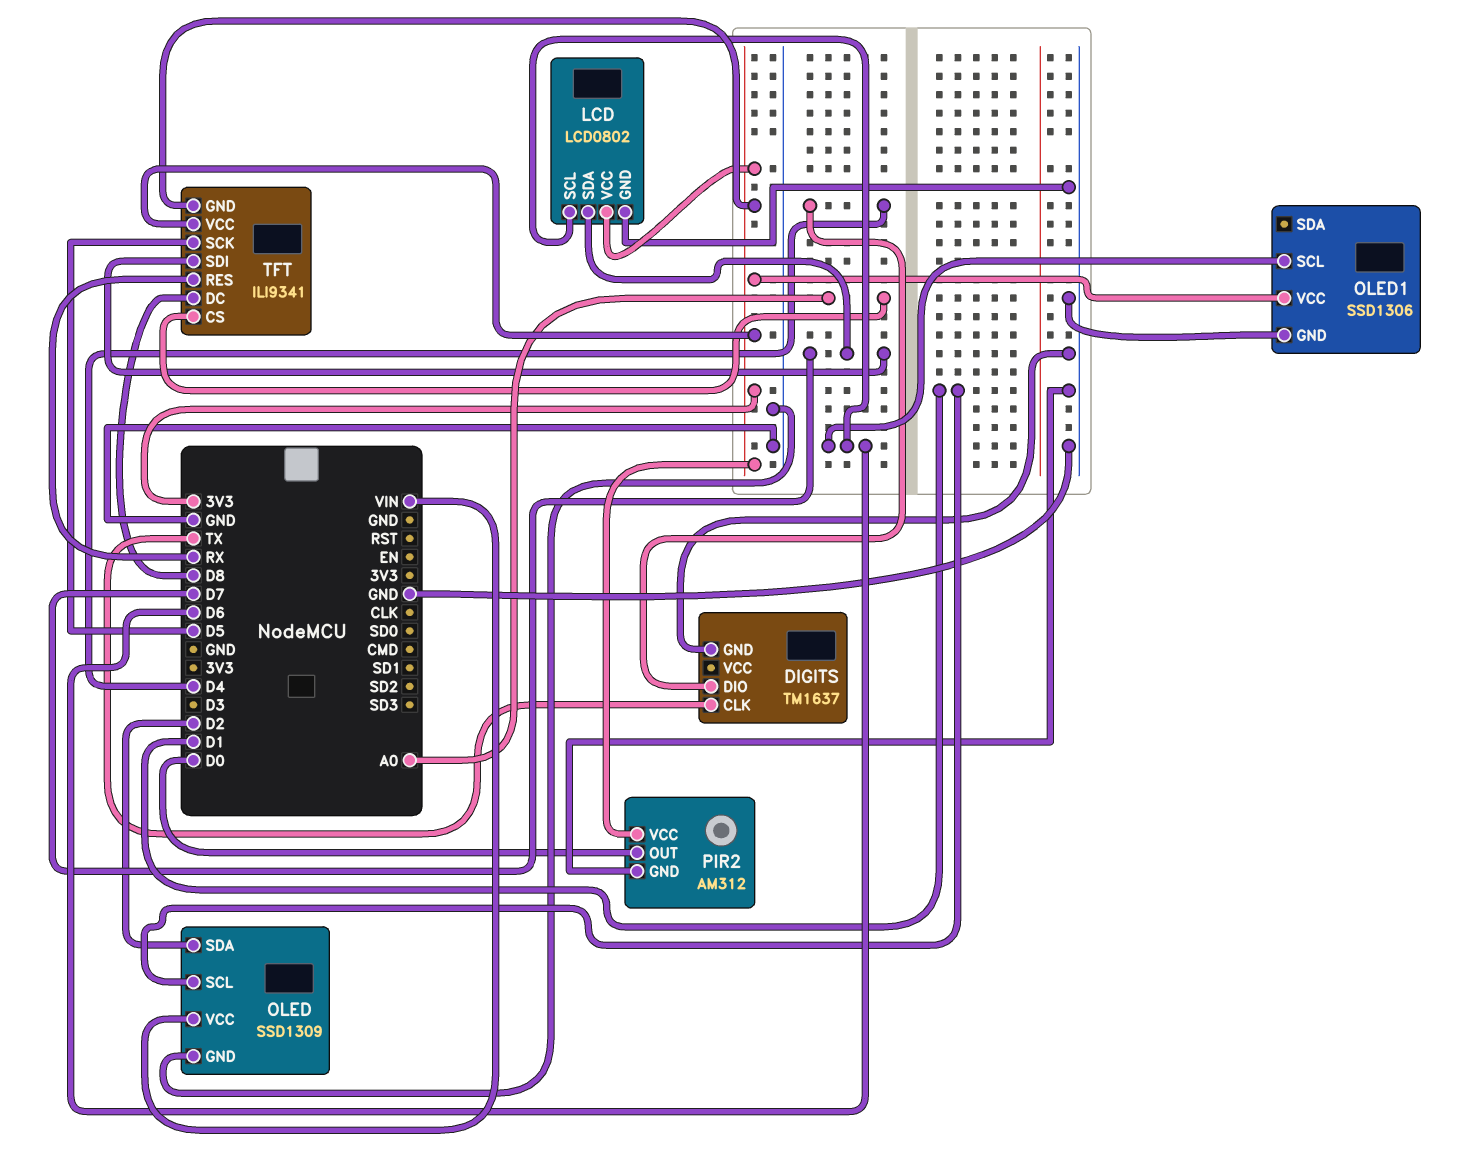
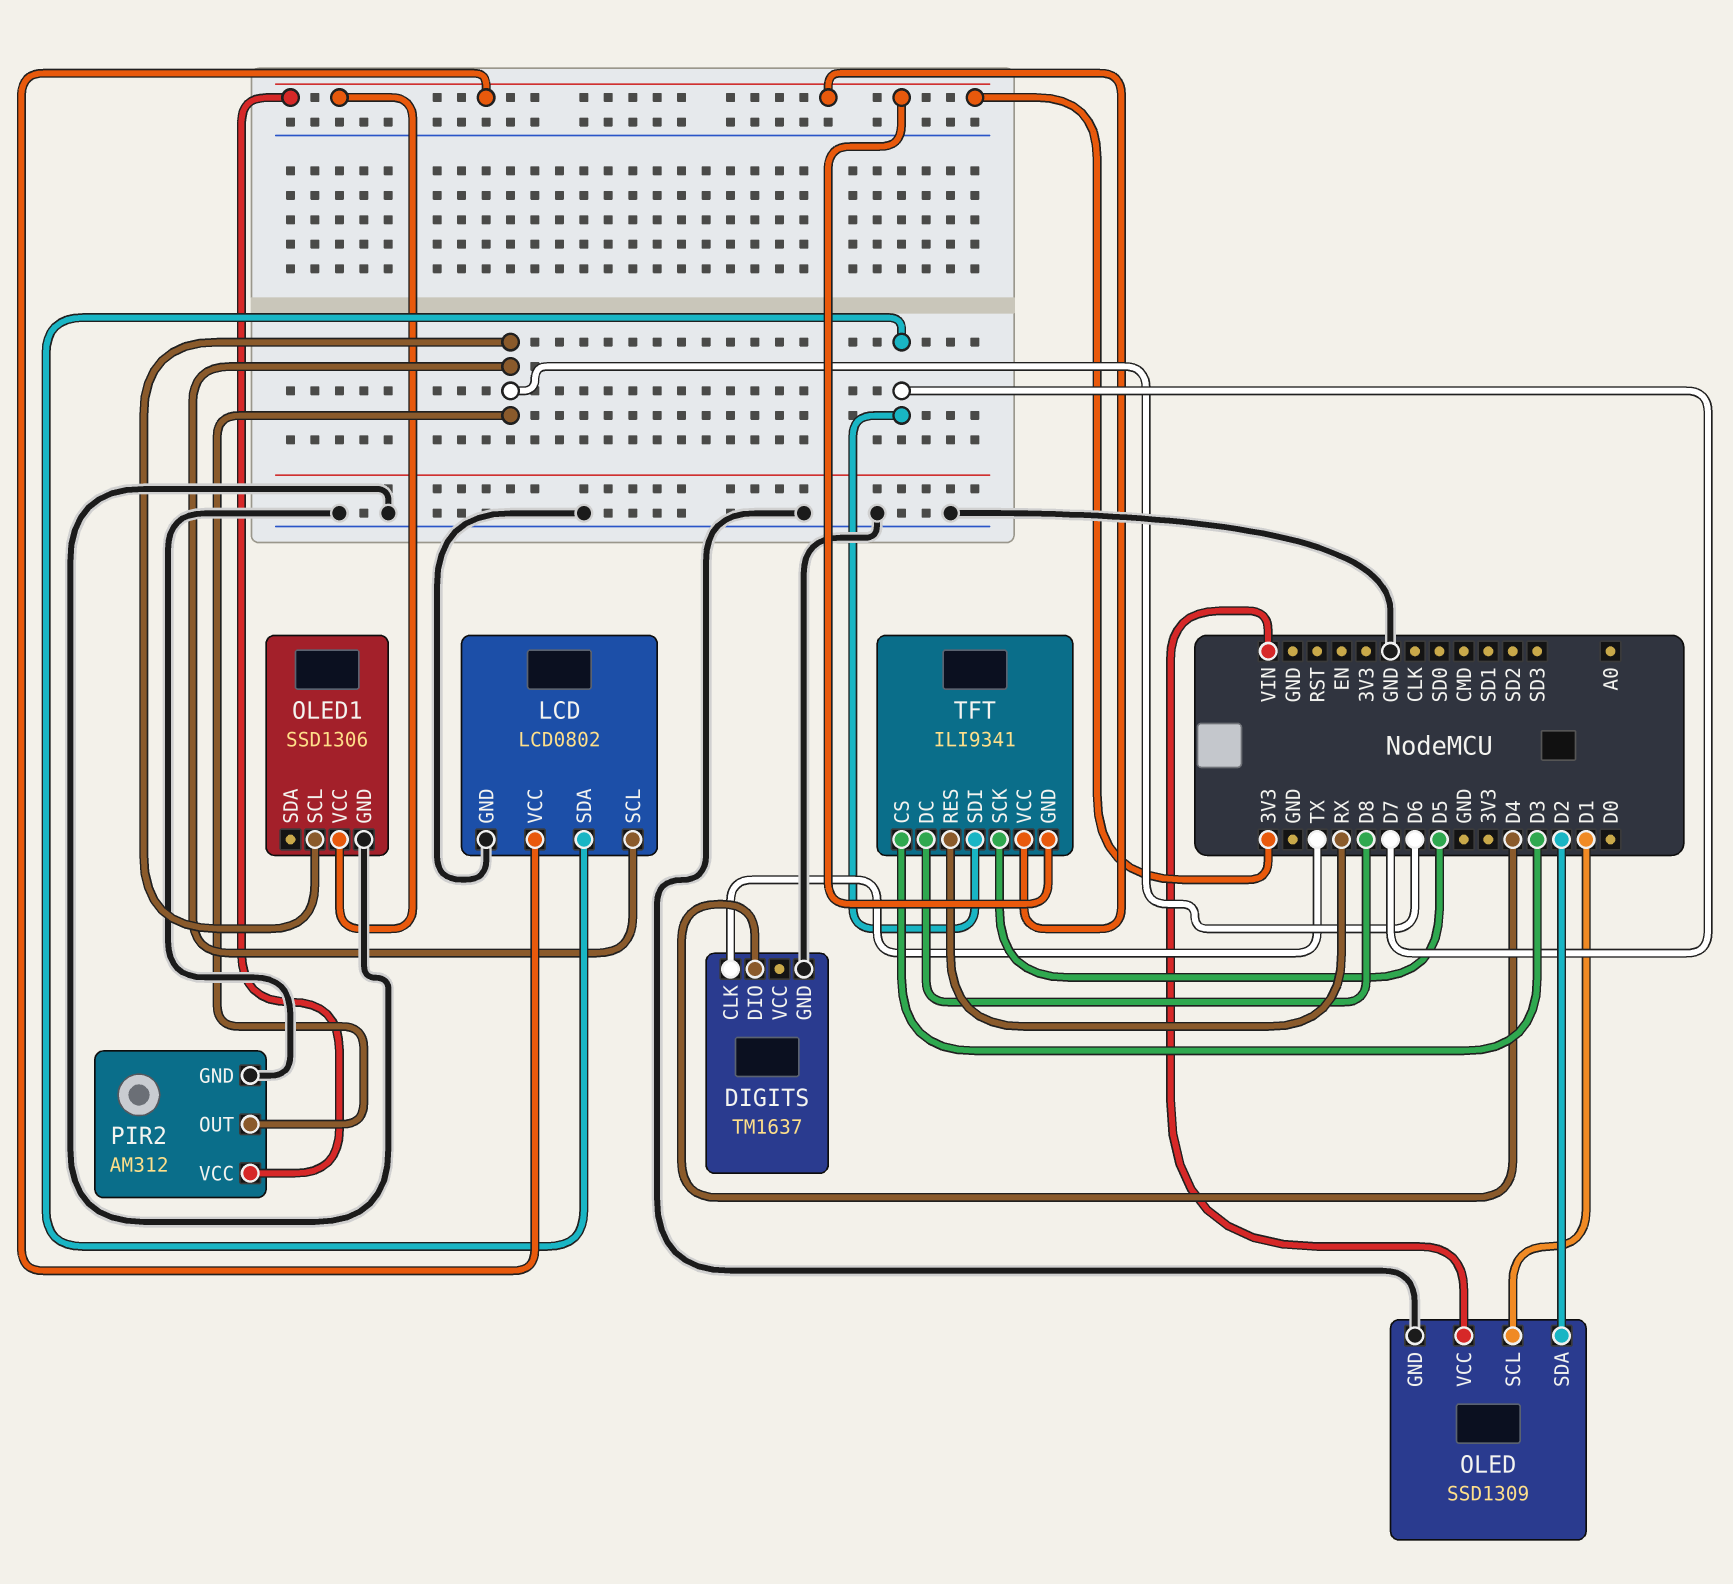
PIR2 pin OUT: D0 -> D6
TFT pin CS: A0 -> D3

